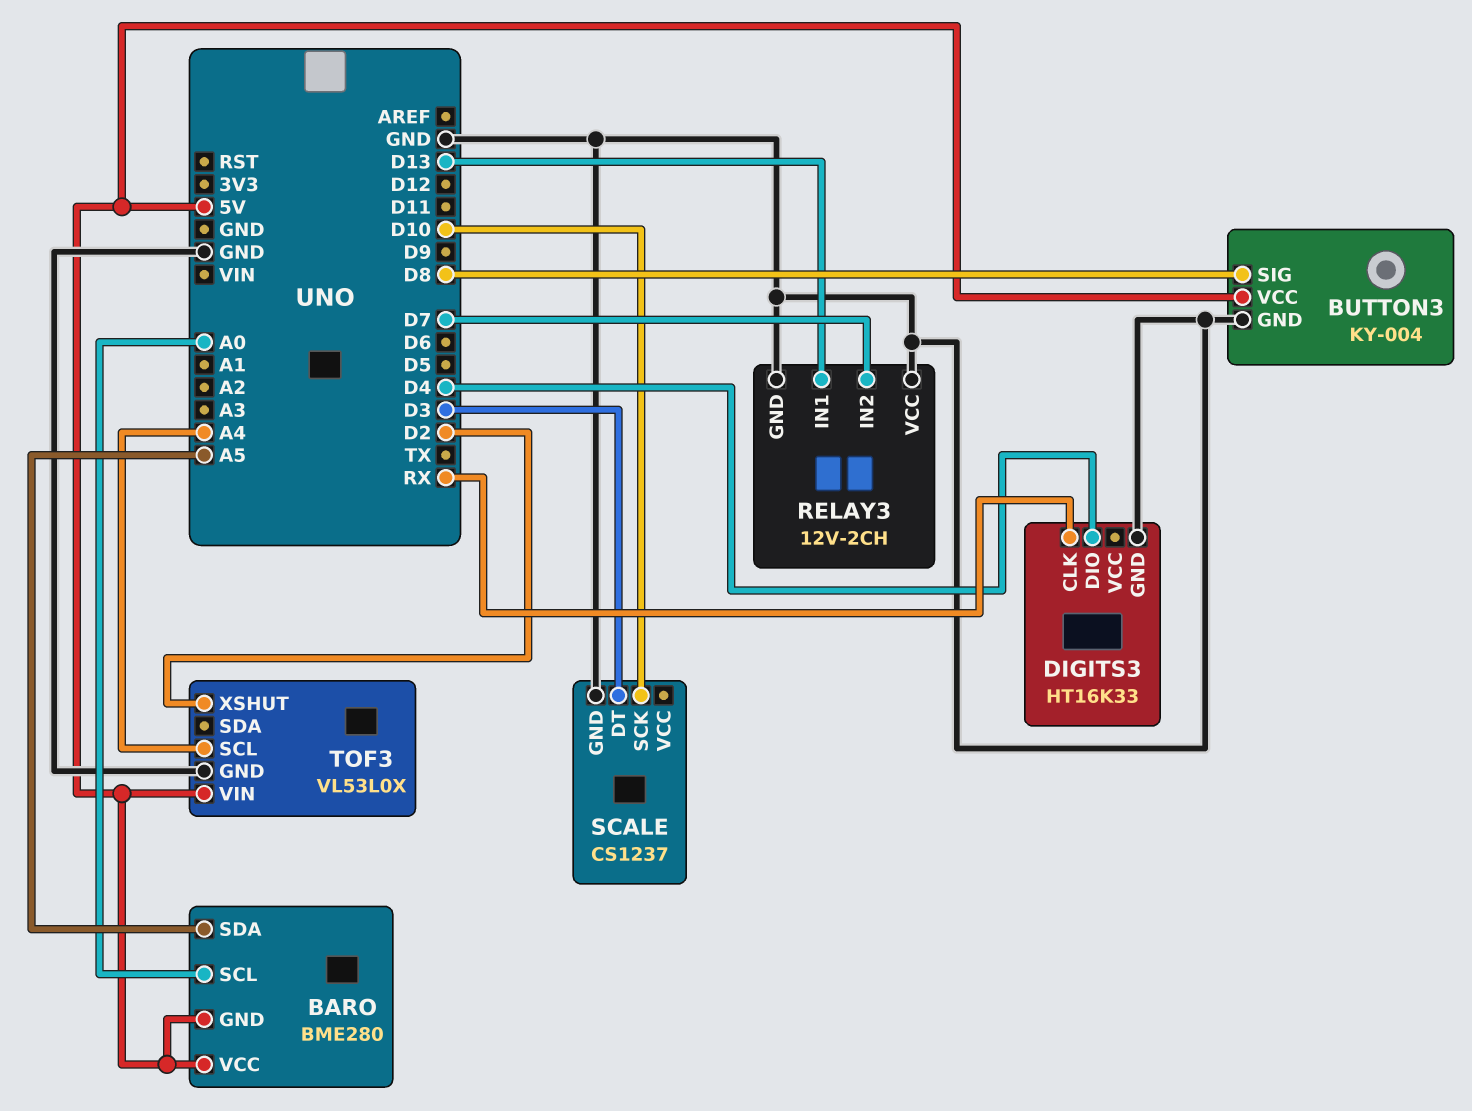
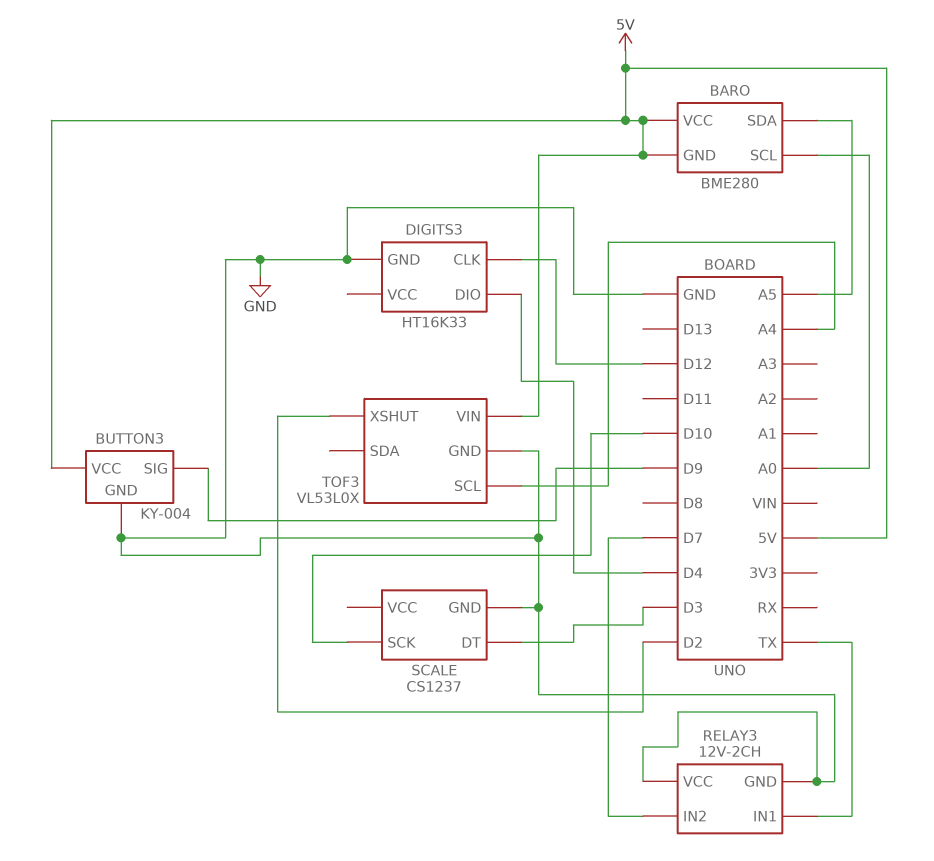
BUTTON3 pin SIG: D8 -> D9
DIGITS3 pin CLK: RX -> D12
RELAY3 pin IN1: D13 -> TX

